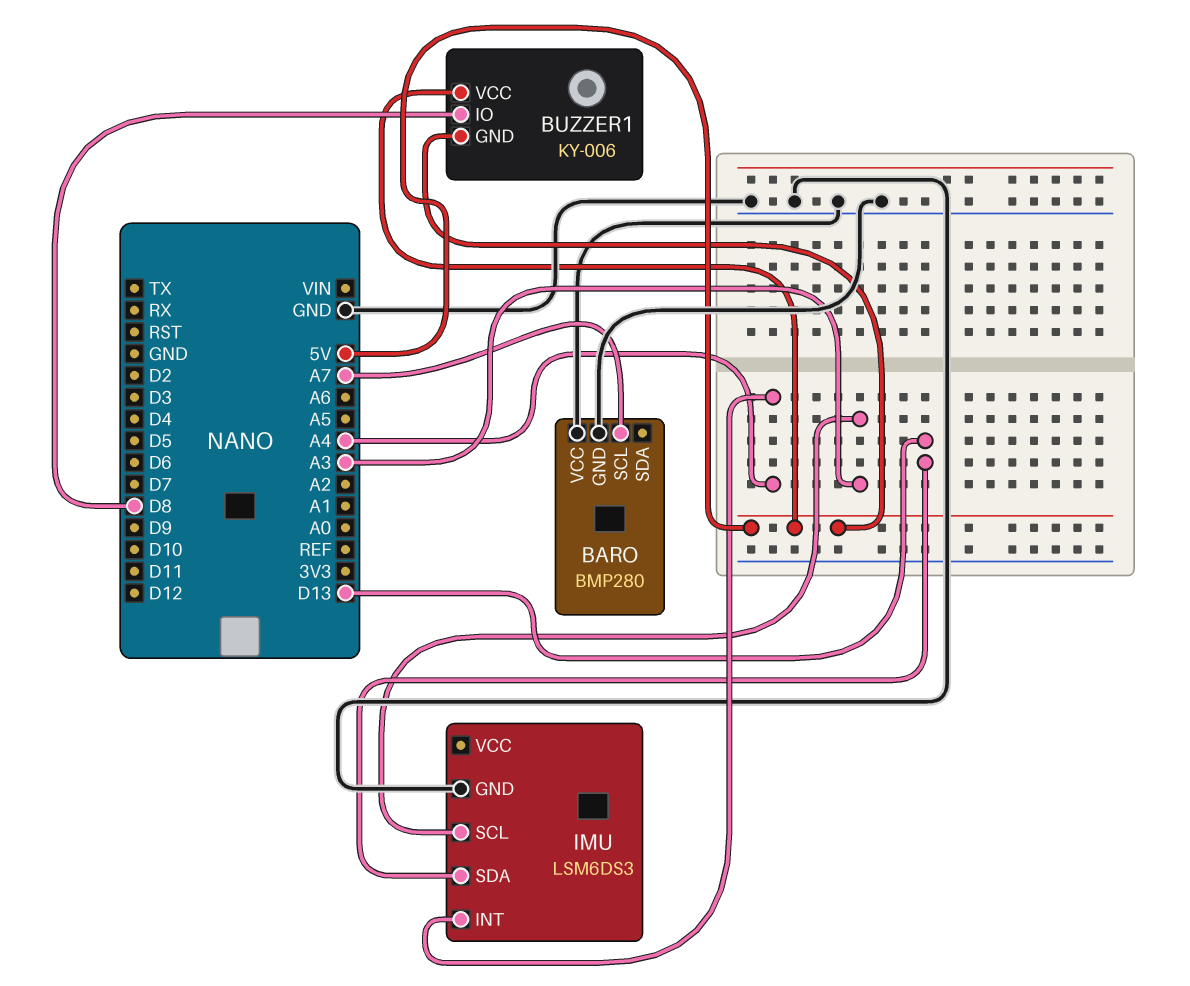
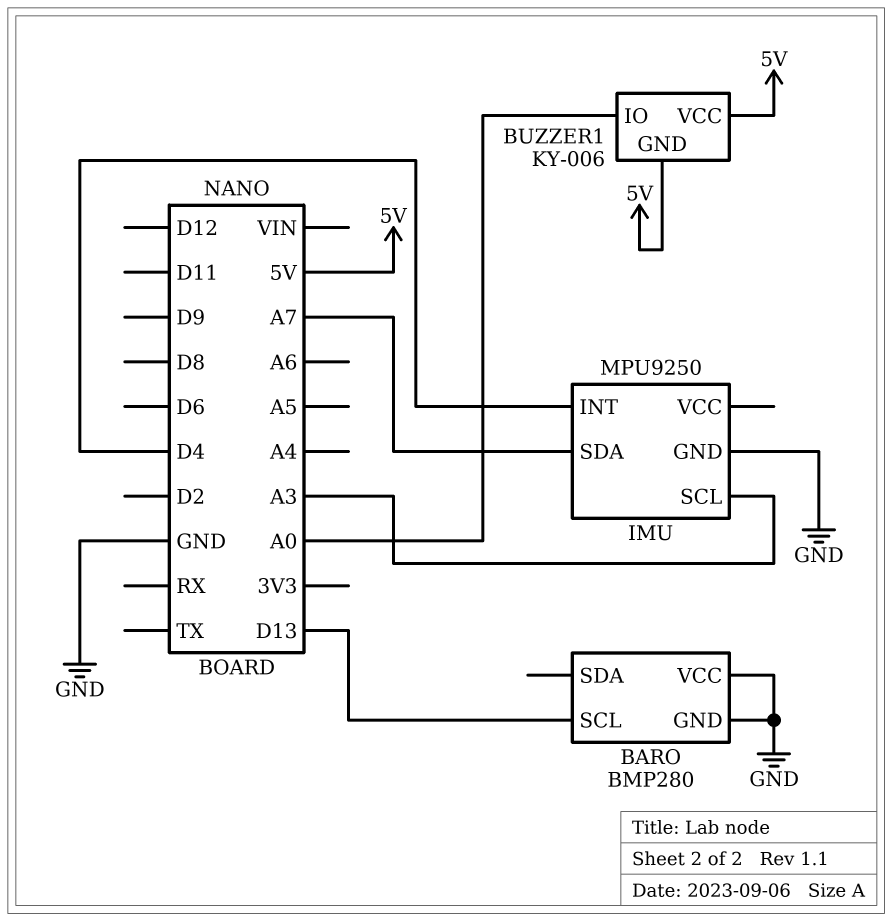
BARO pin SCL: A7 -> D13
BUZZER1 pin IO: D8 -> A0
IMU: LSM6DS3 -> MPU9250
IMU pin INT: A4 -> D4
IMU pin SDA: D13 -> A7

